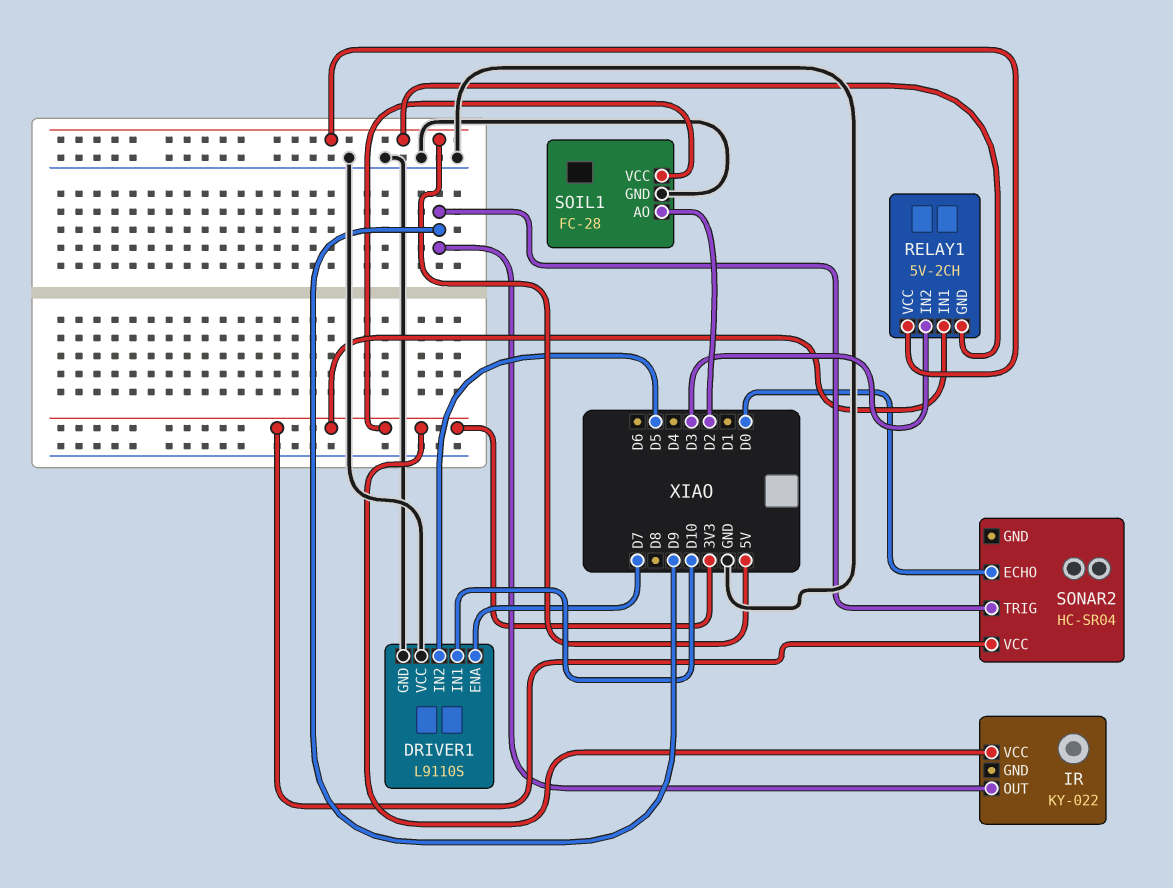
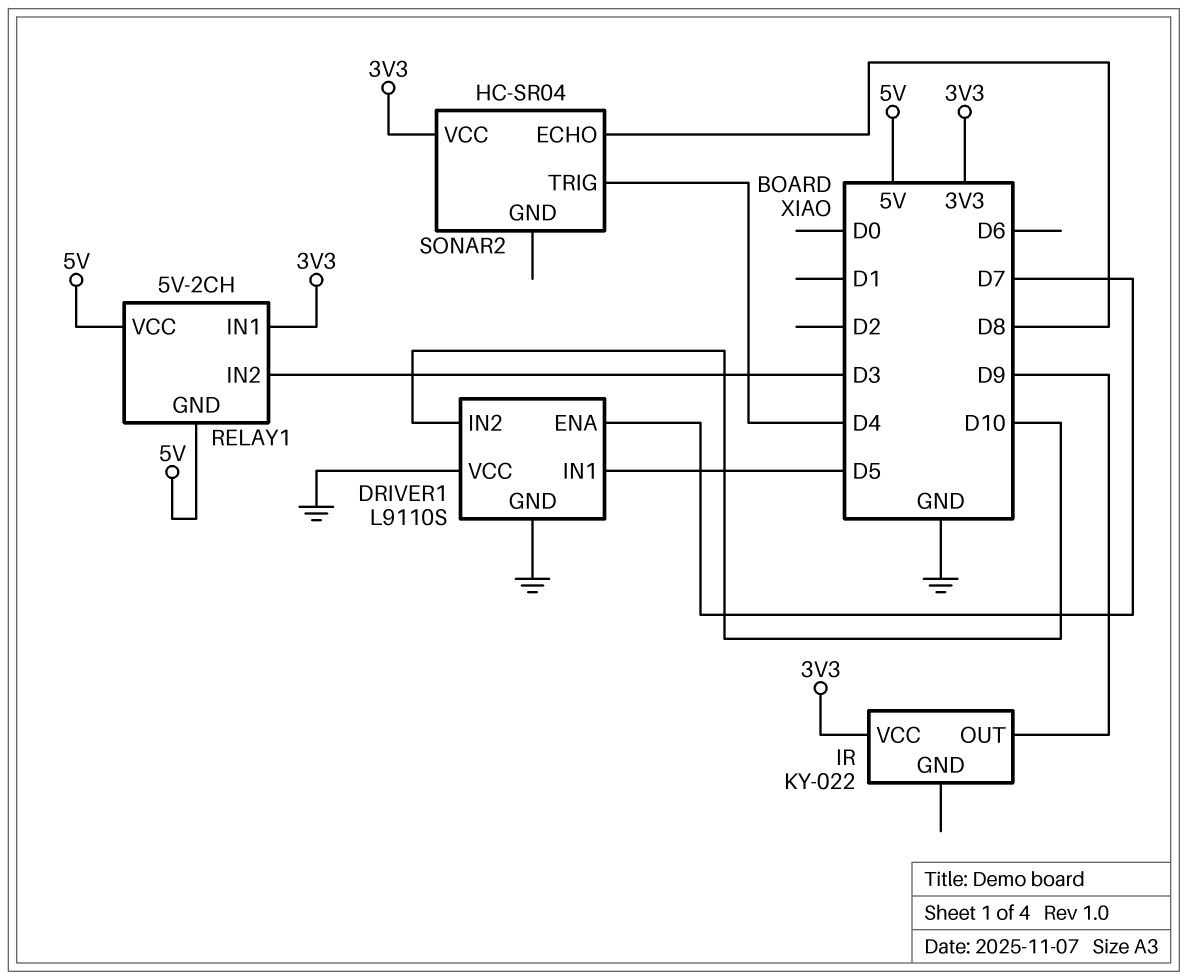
DRIVER1 pin IN1: D10 -> D5
DRIVER1 pin IN2: D5 -> D10
SOIL1: FC-28 -> none
SOIL1 pin AO: D2 -> none
SOIL1 pin GND: GND -> none
SOIL1 pin VCC: 3V3 -> none
SONAR2 pin ECHO: D0 -> D8
SONAR2 pin TRIG: D9 -> D4

